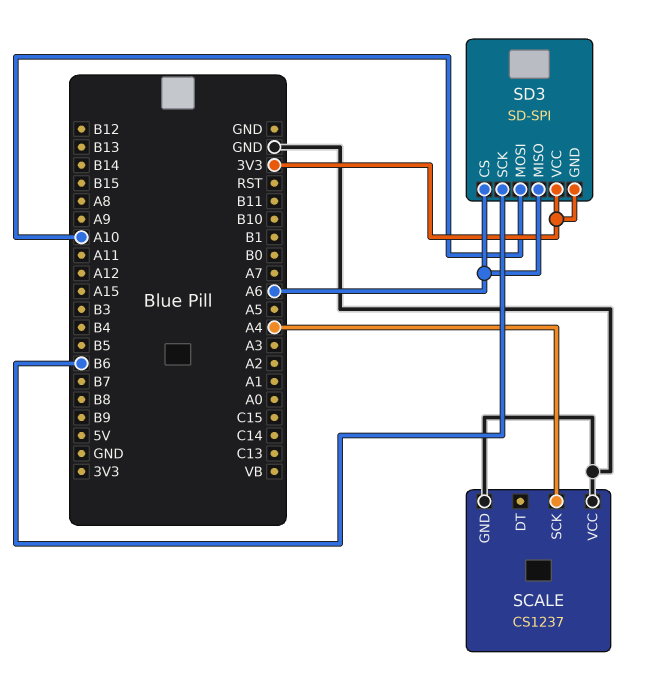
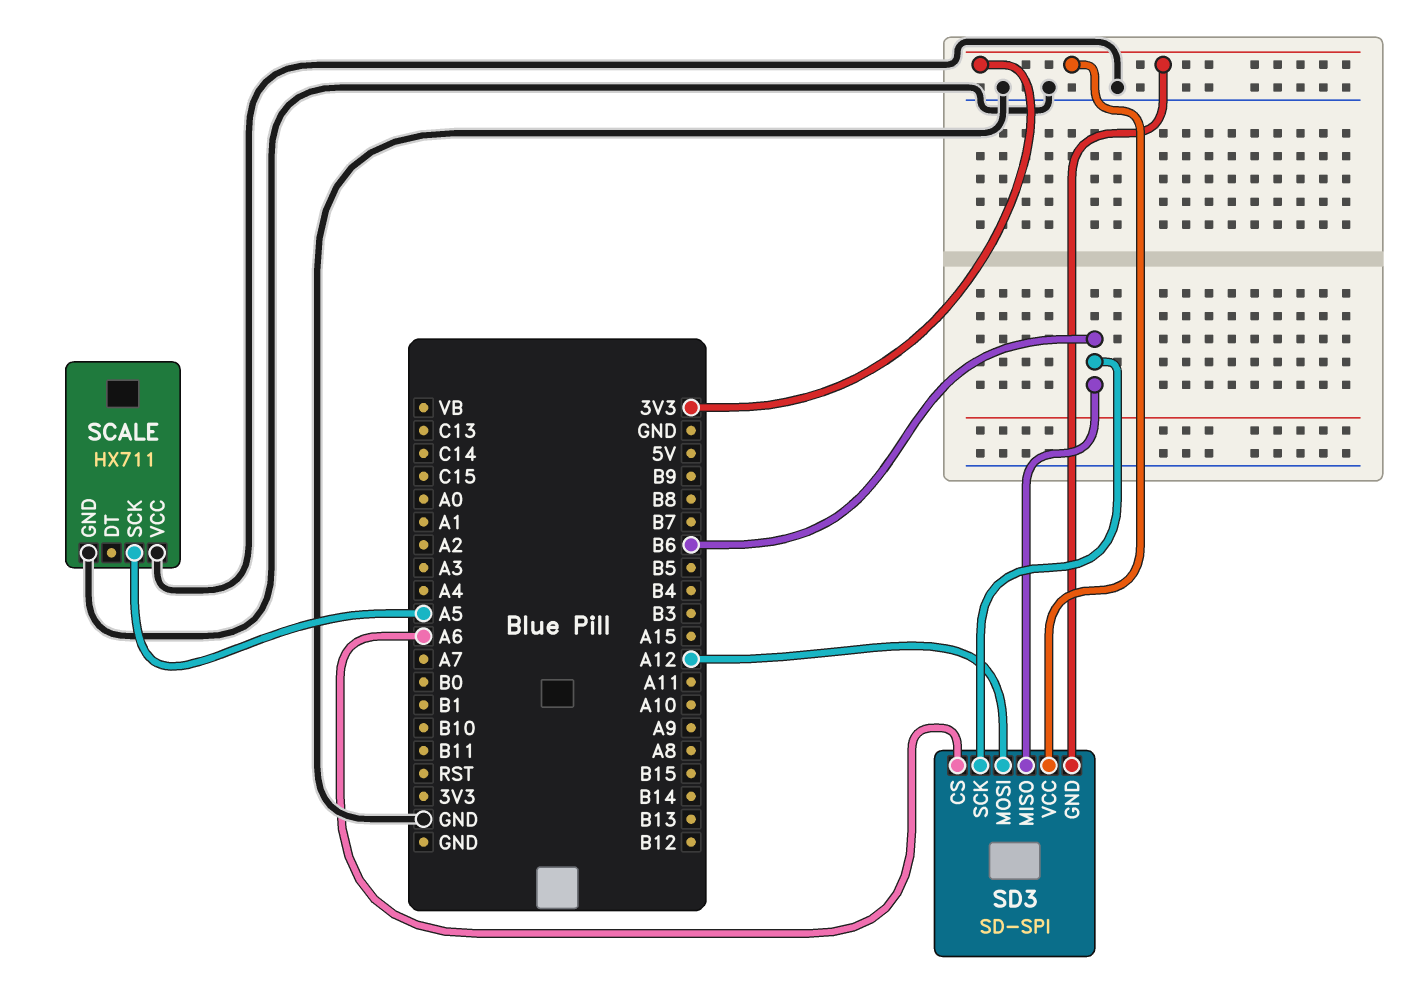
SCALE: CS1237 -> HX711
SCALE pin SCK: A4 -> A5
SD3 pin MISO: A6 -> B6
SD3 pin MOSI: A10 -> A12

